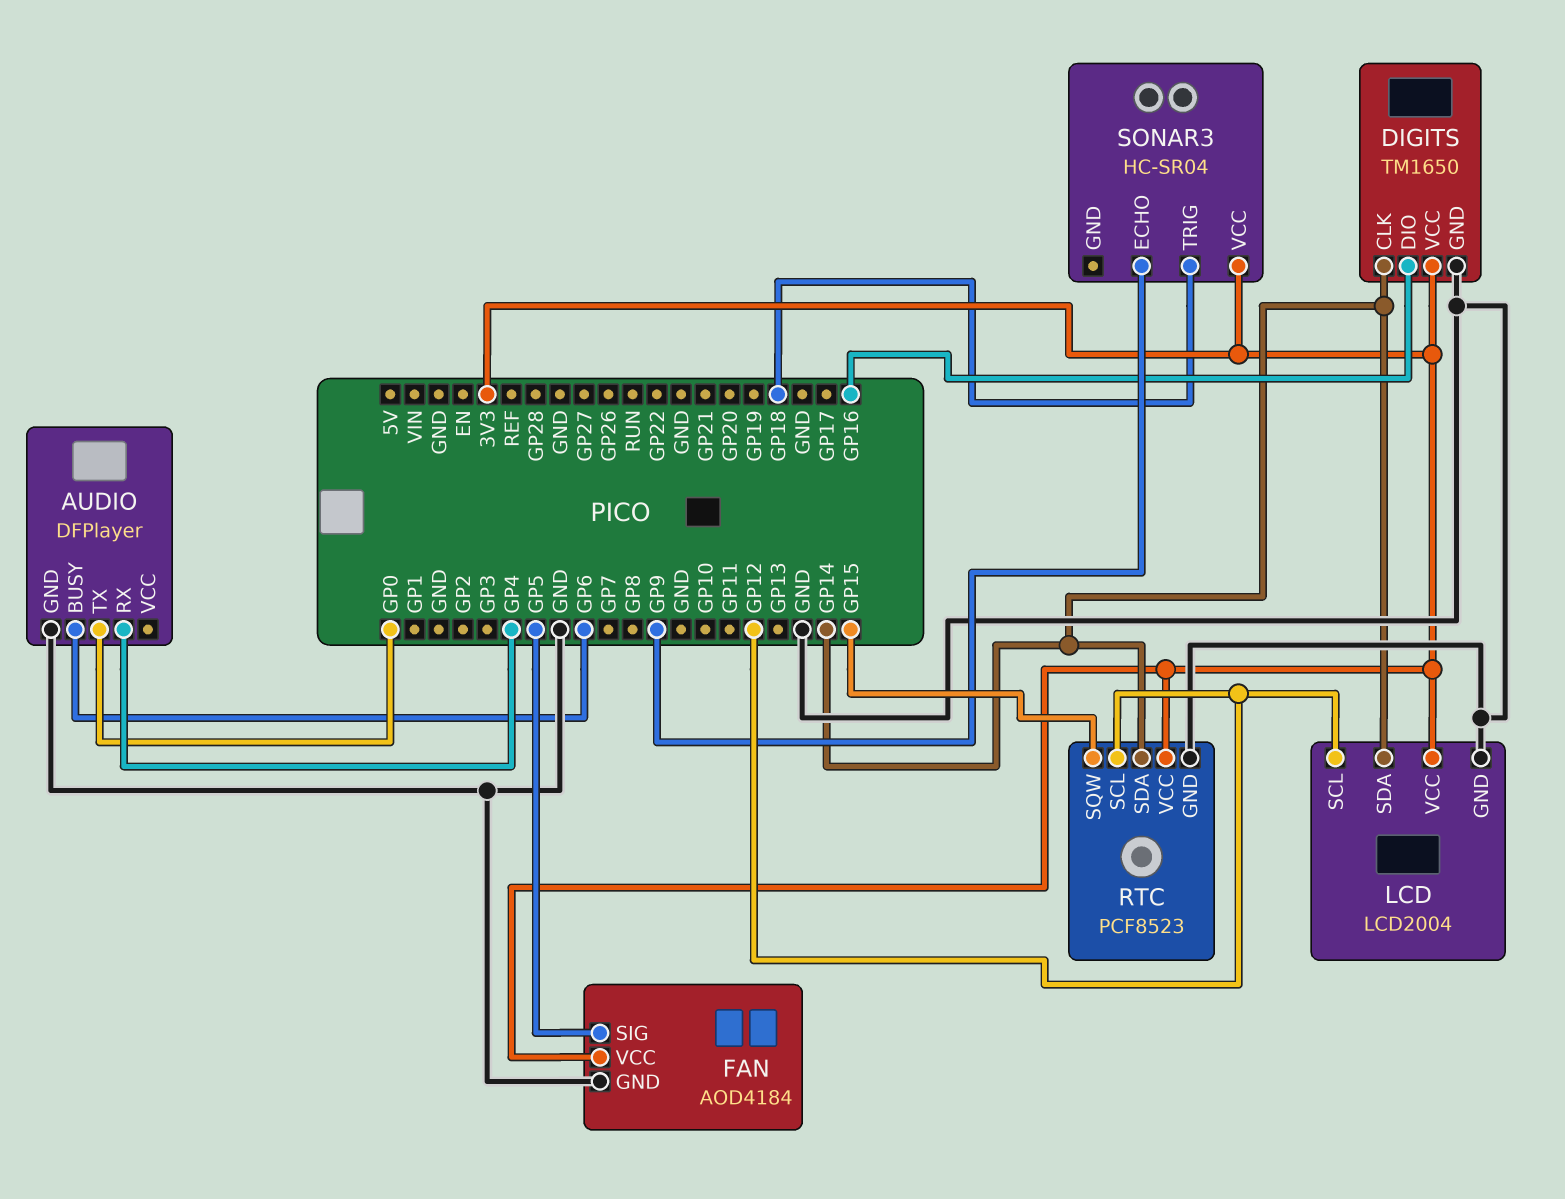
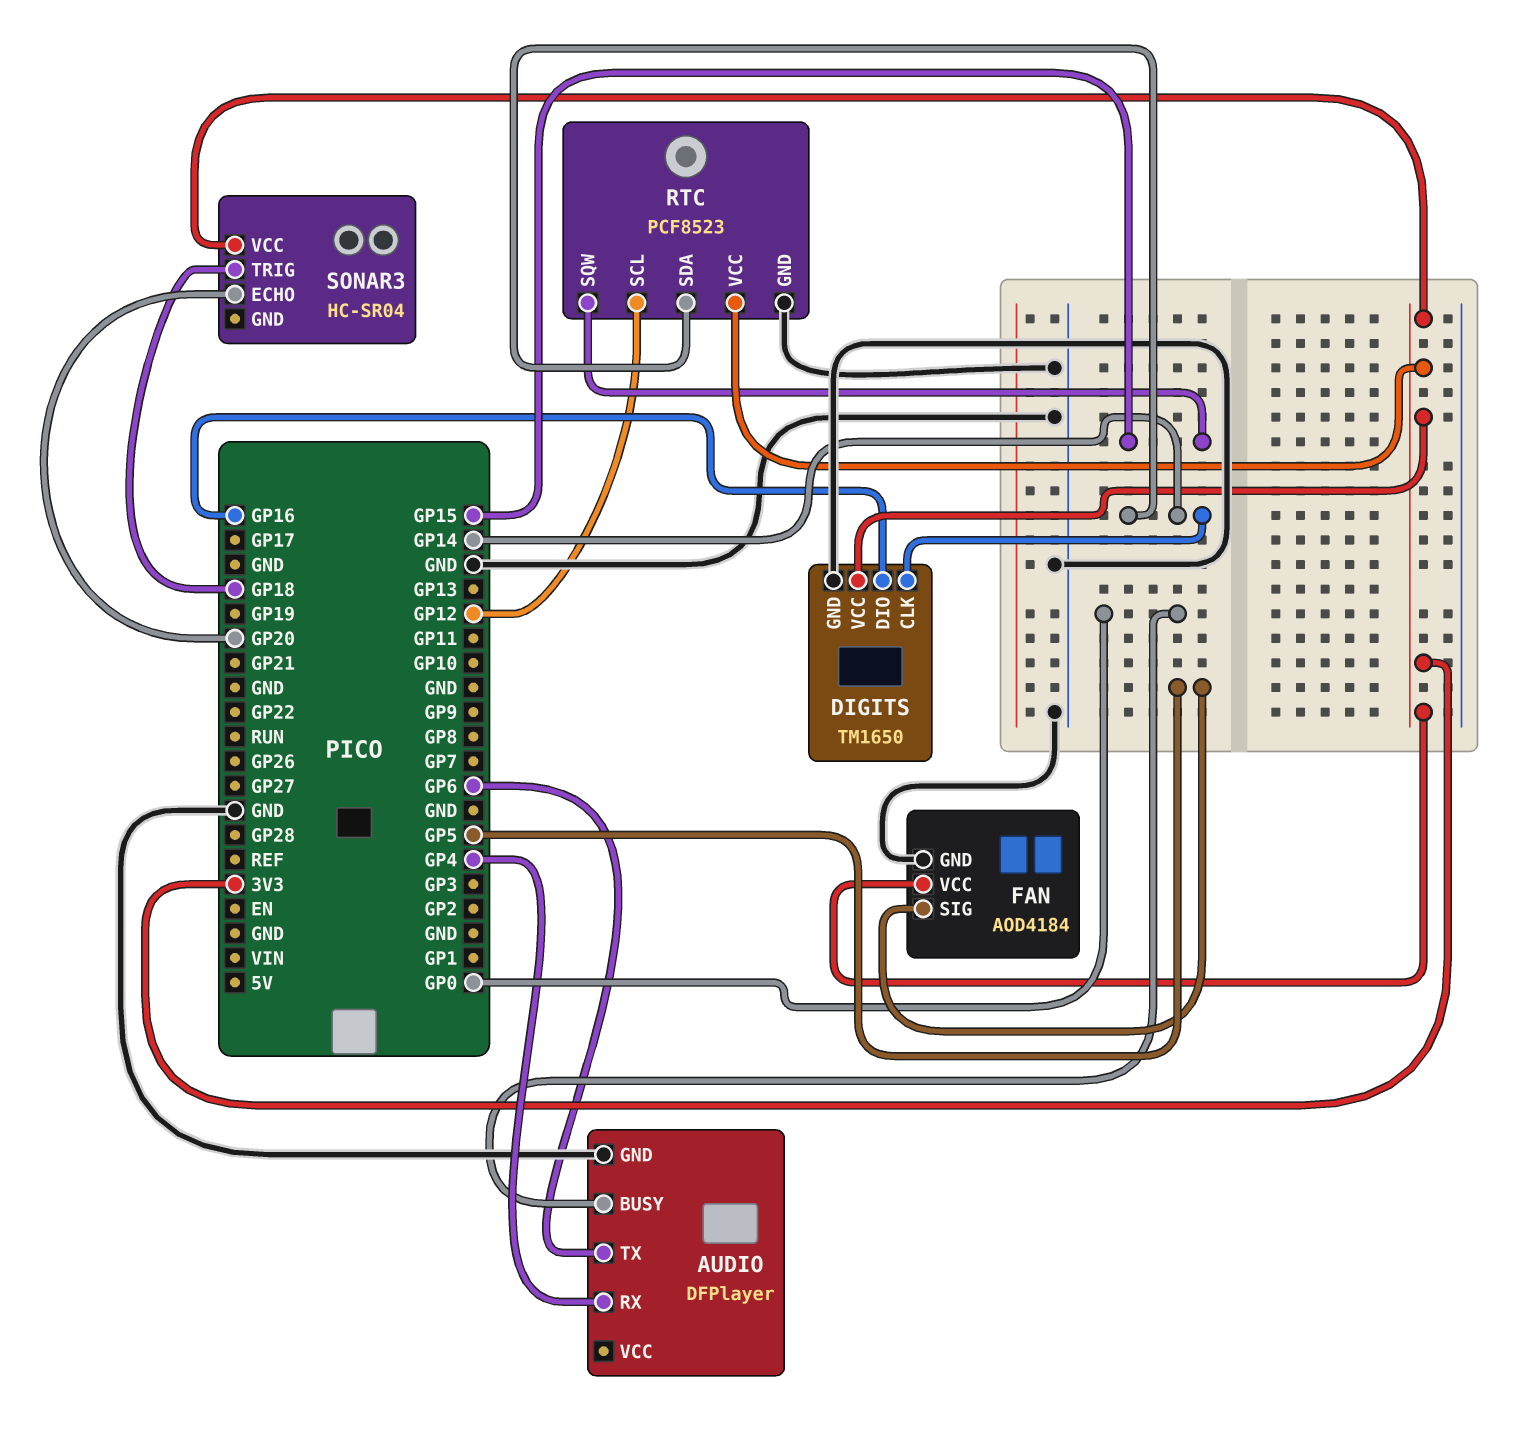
AUDIO pin BUSY: GP6 -> GP0
AUDIO pin TX: GP0 -> GP6
LCD: LCD2004 -> none
LCD pin GND: GND -> none
LCD pin SCL: GP12 -> none
LCD pin SDA: GP14 -> none
LCD pin VCC: 3V3 -> none
SONAR3 pin ECHO: GP9 -> GP20

